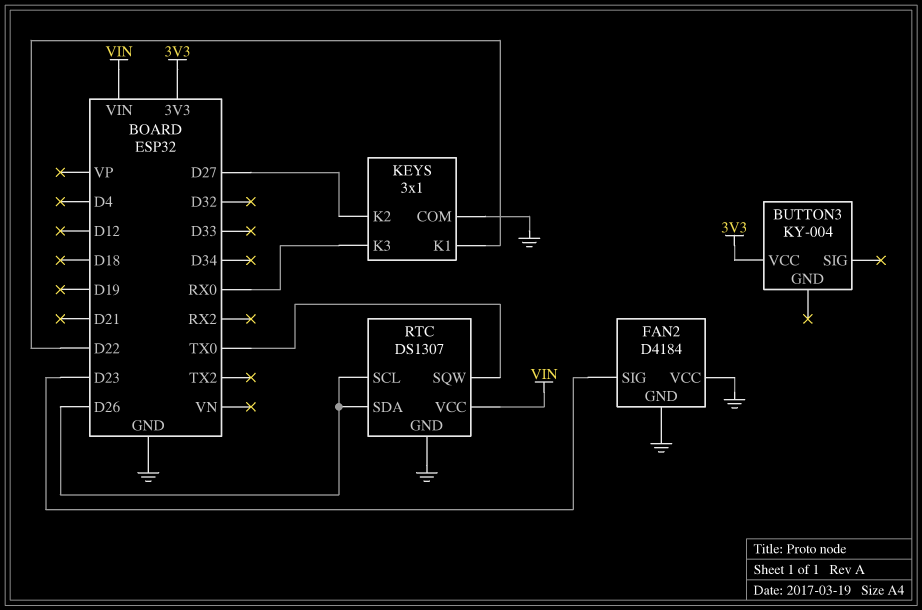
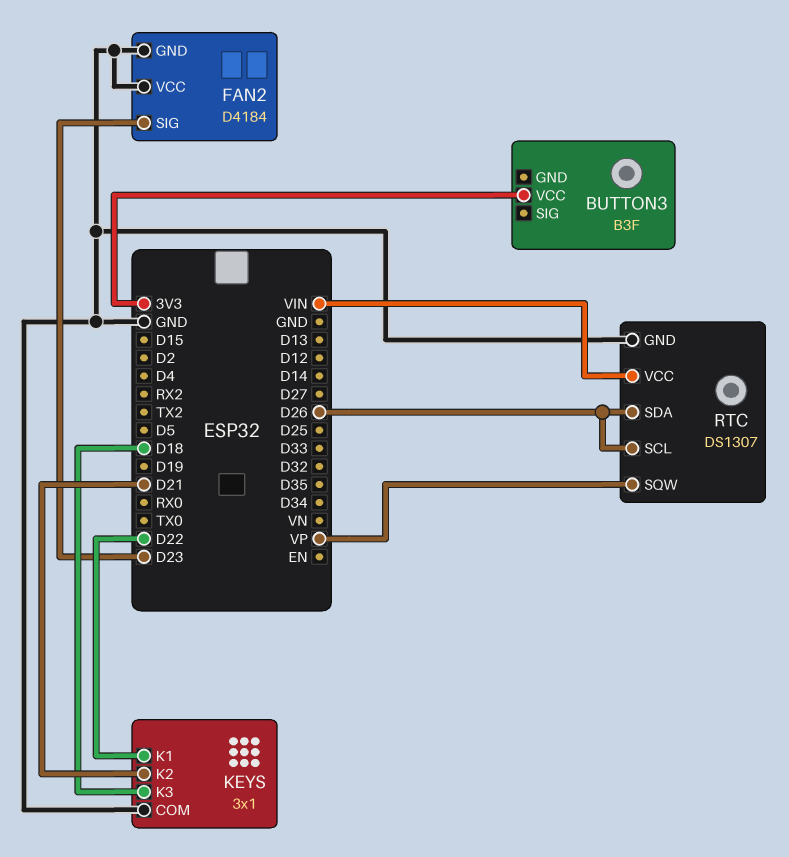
BUTTON3: KY-004 -> B3F
KEYS pin K2: D27 -> D21
KEYS pin K3: RX0 -> D18
RTC pin SQW: TX0 -> VP

